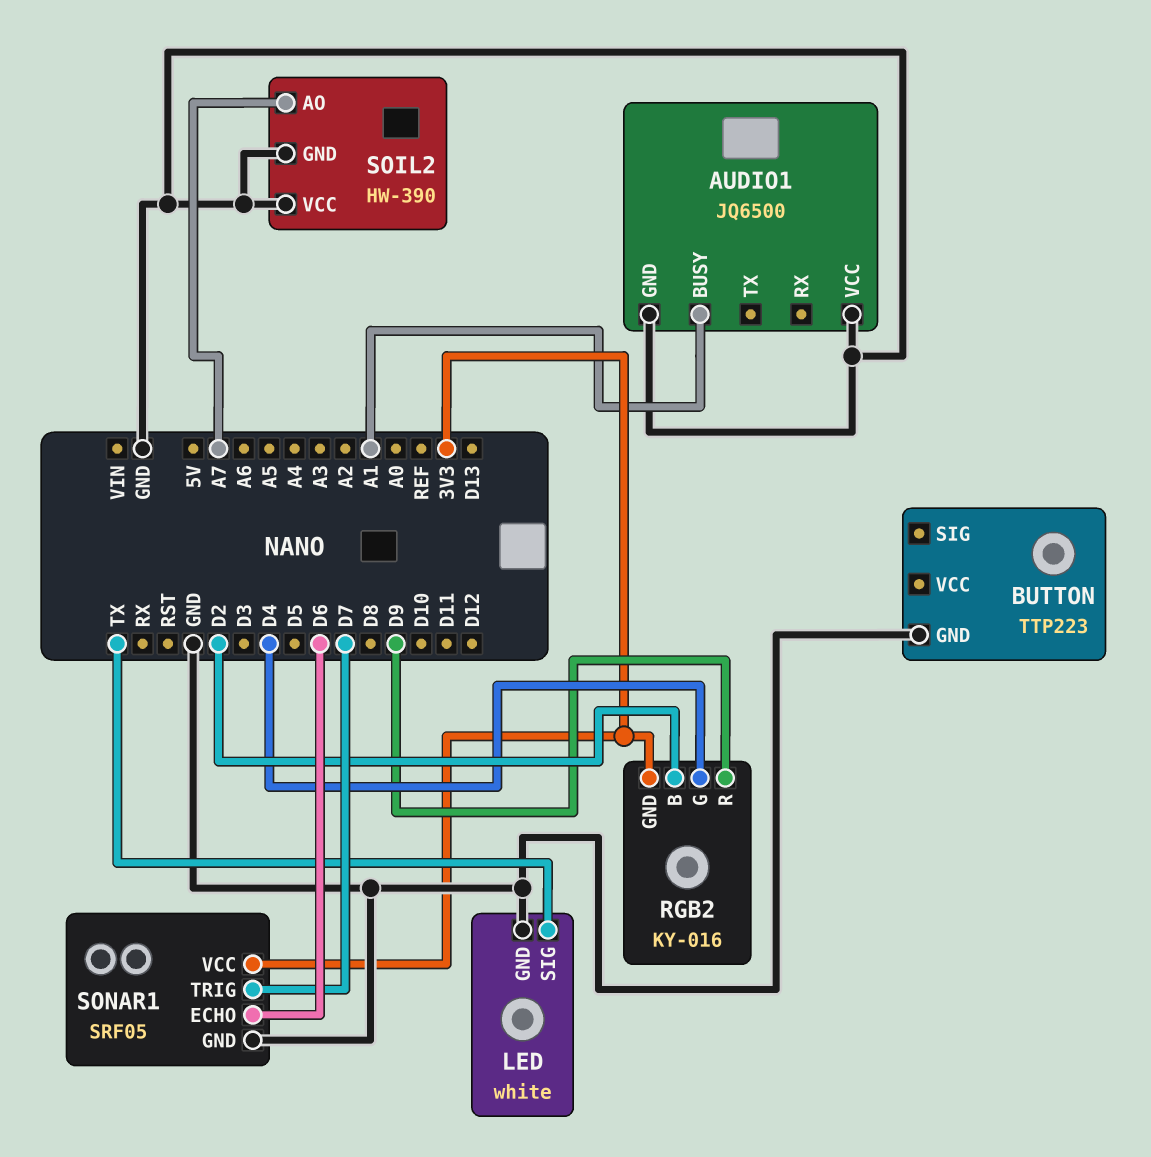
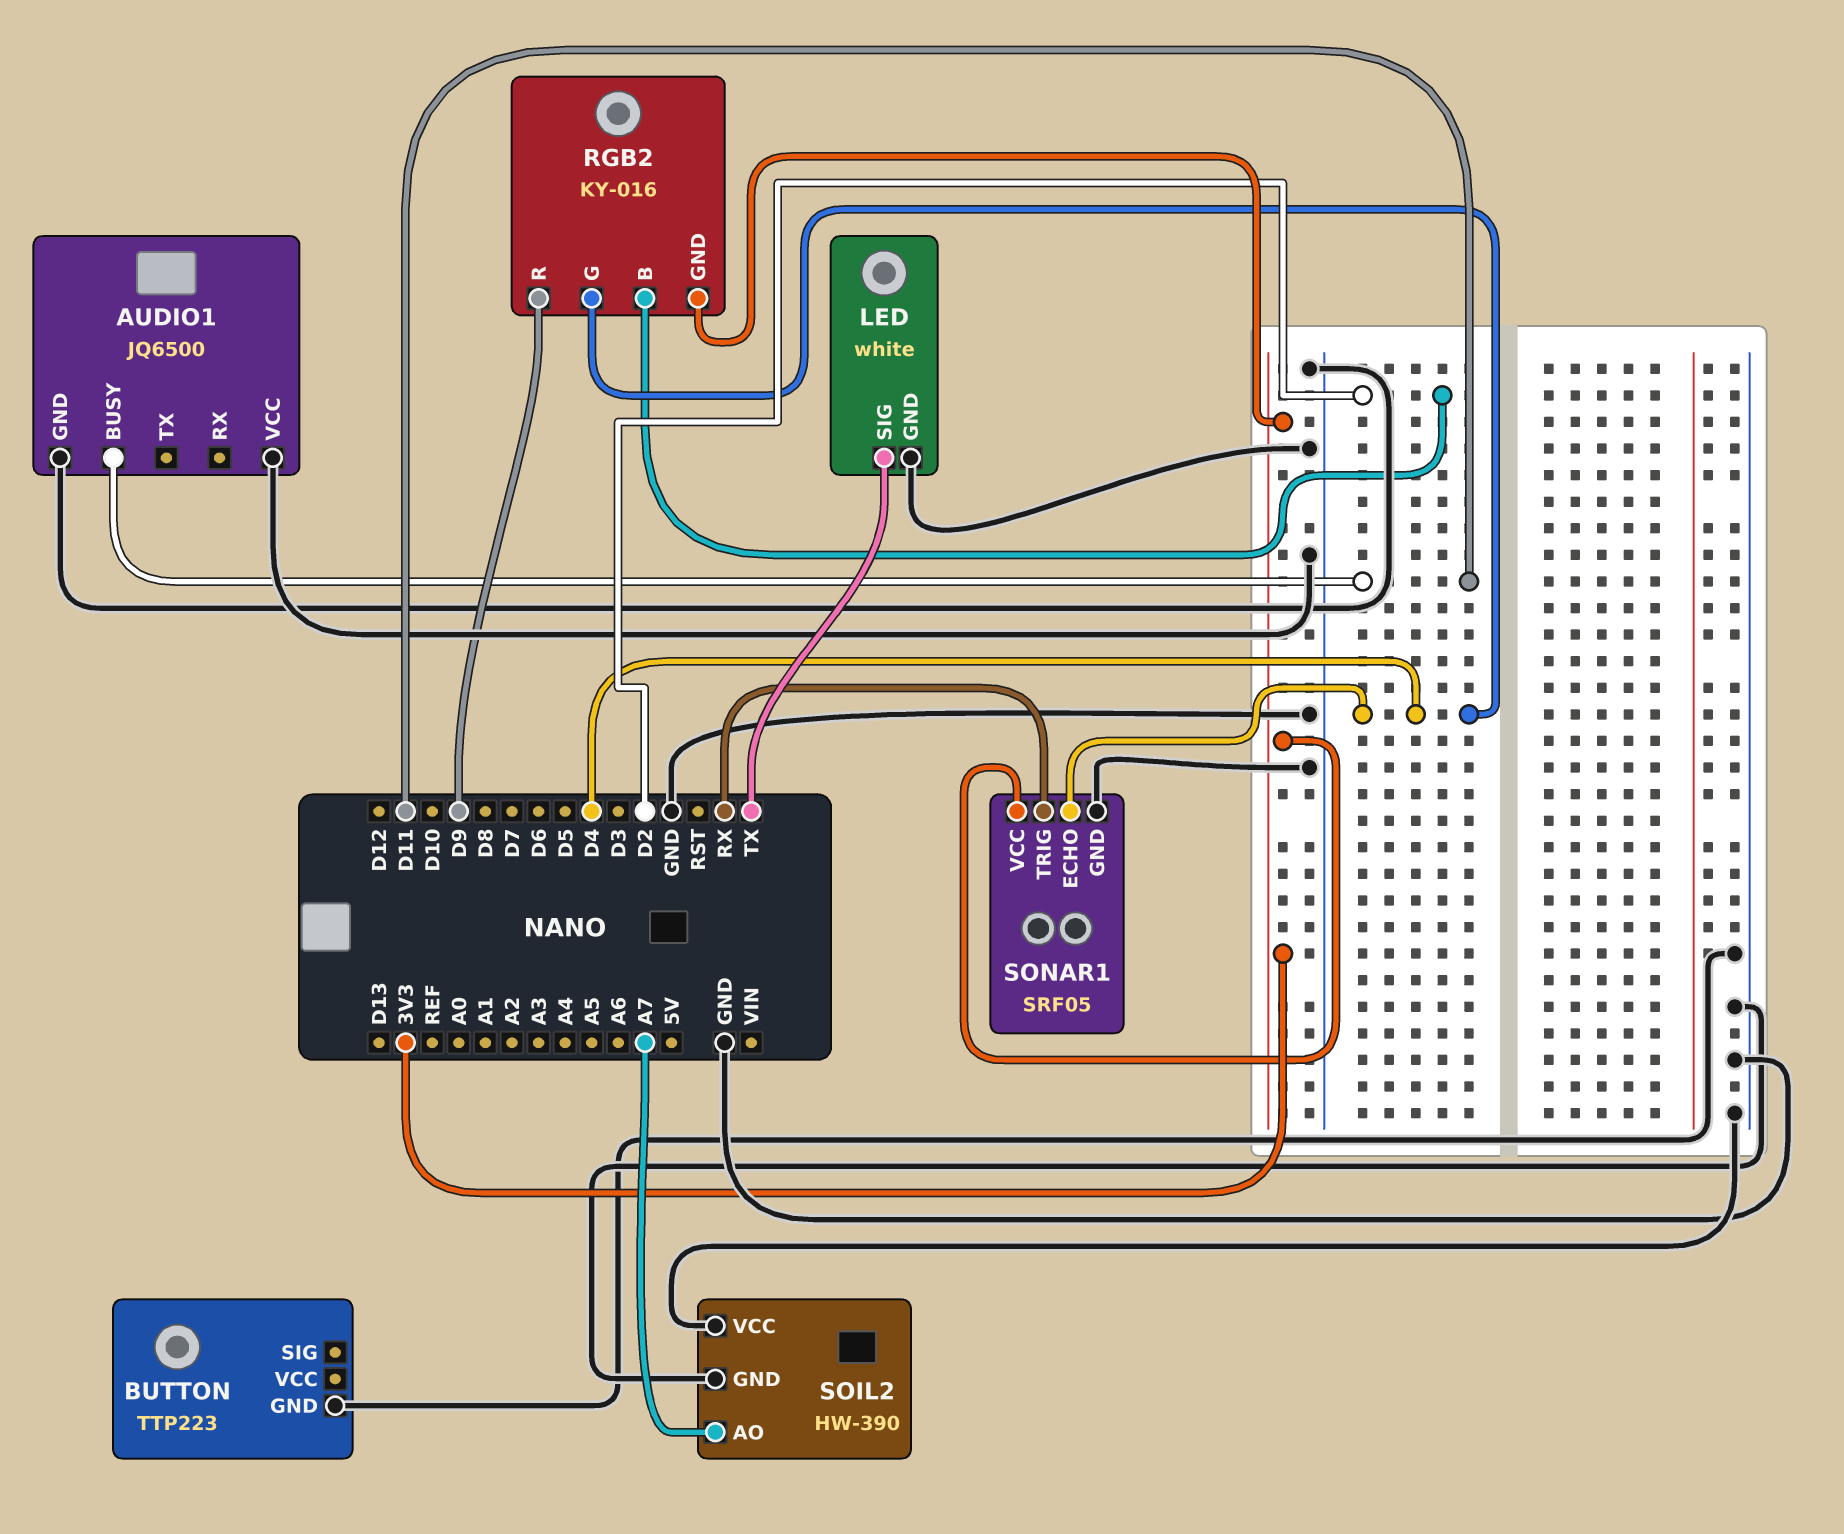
AUDIO1 pin BUSY: A1 -> D11
SONAR1 pin ECHO: D6 -> D4
SONAR1 pin TRIG: D7 -> RX

